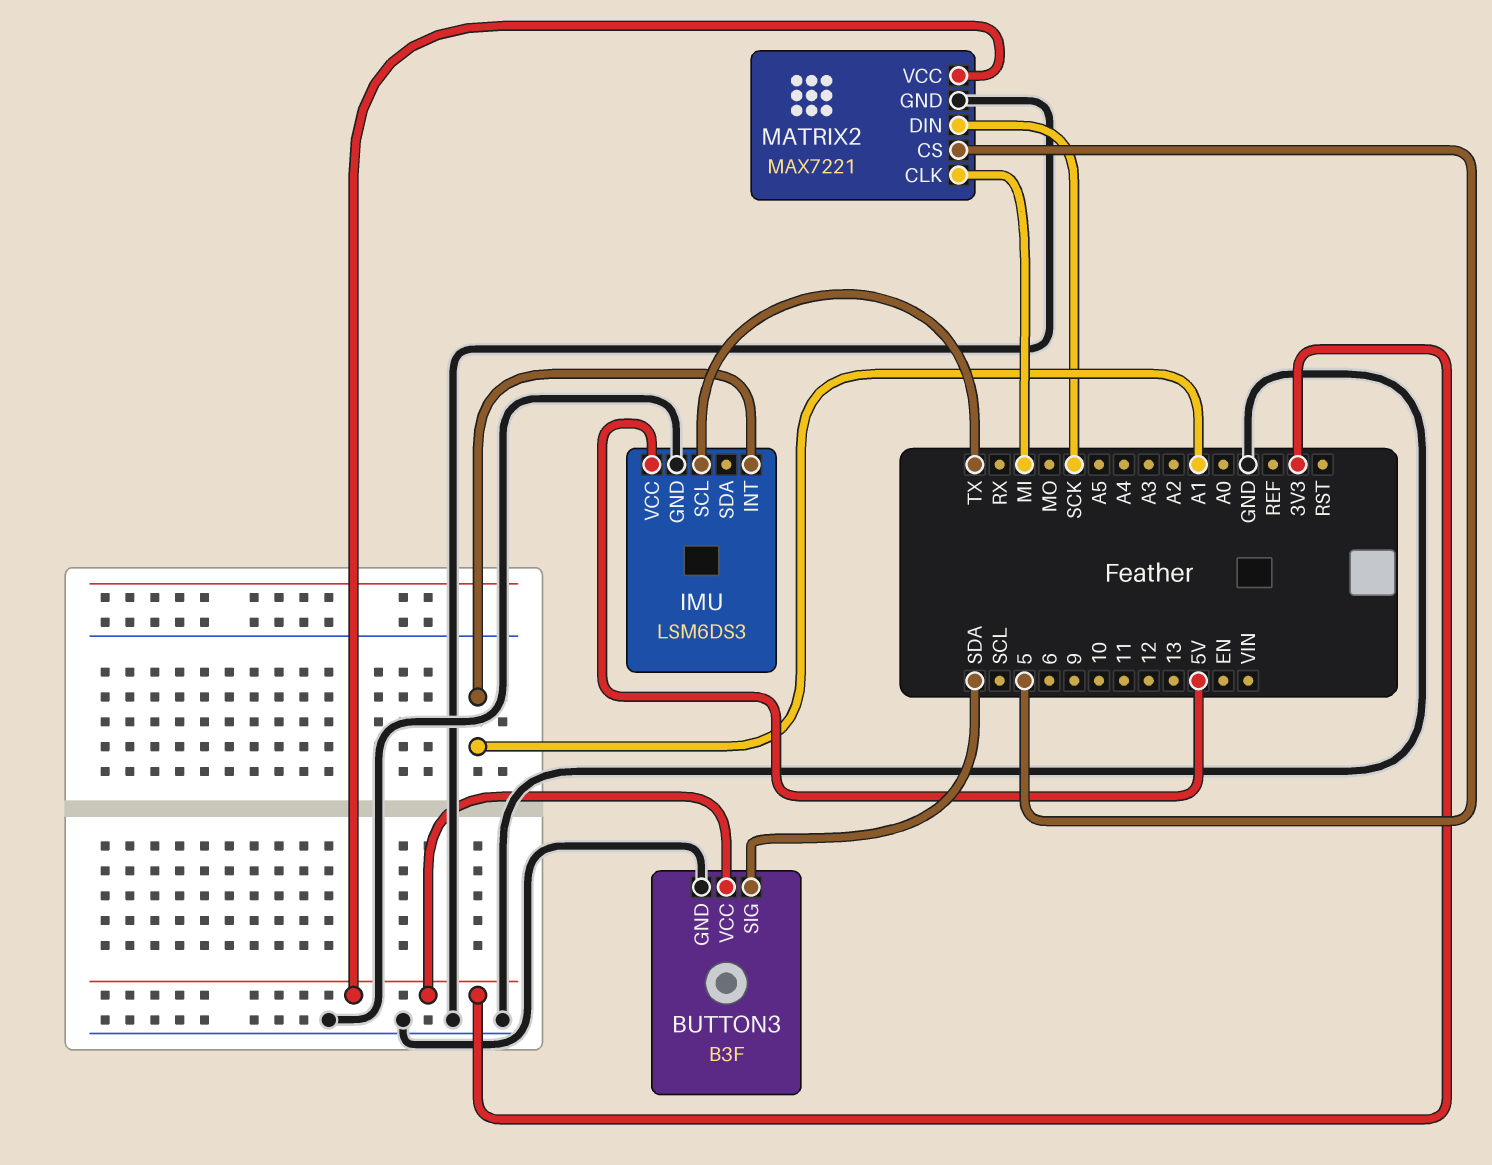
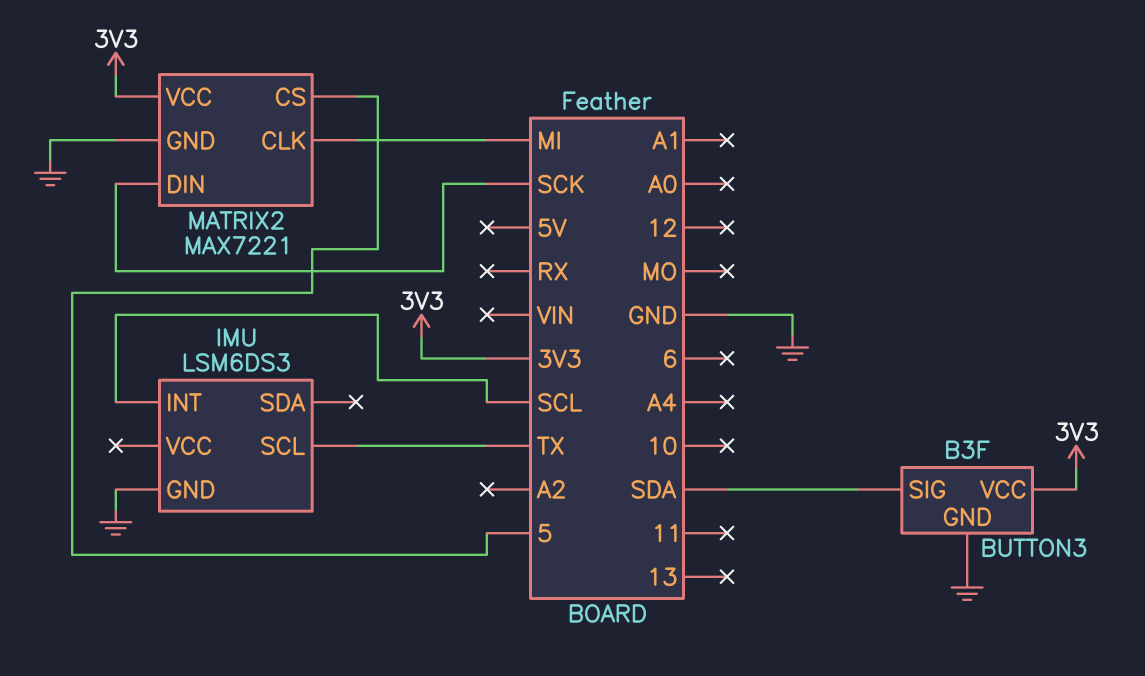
IMU pin INT: A1 -> SCL
IMU pin VCC: 5V -> none

